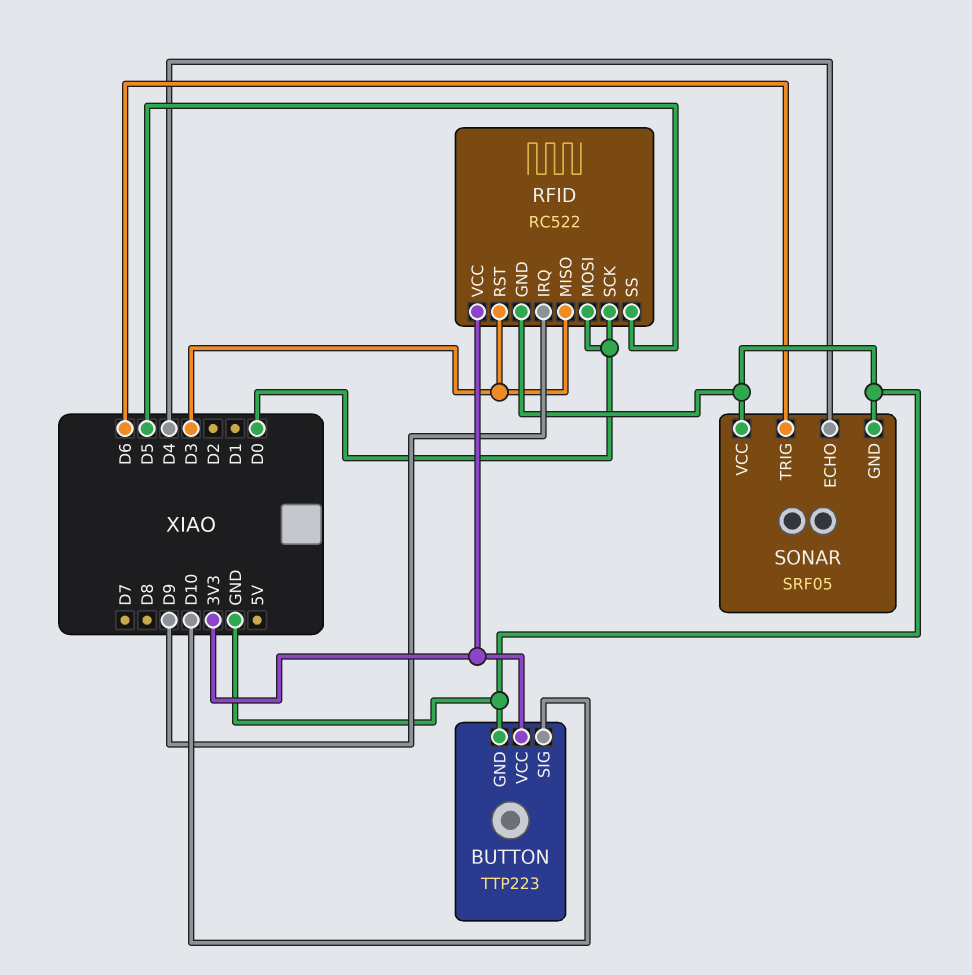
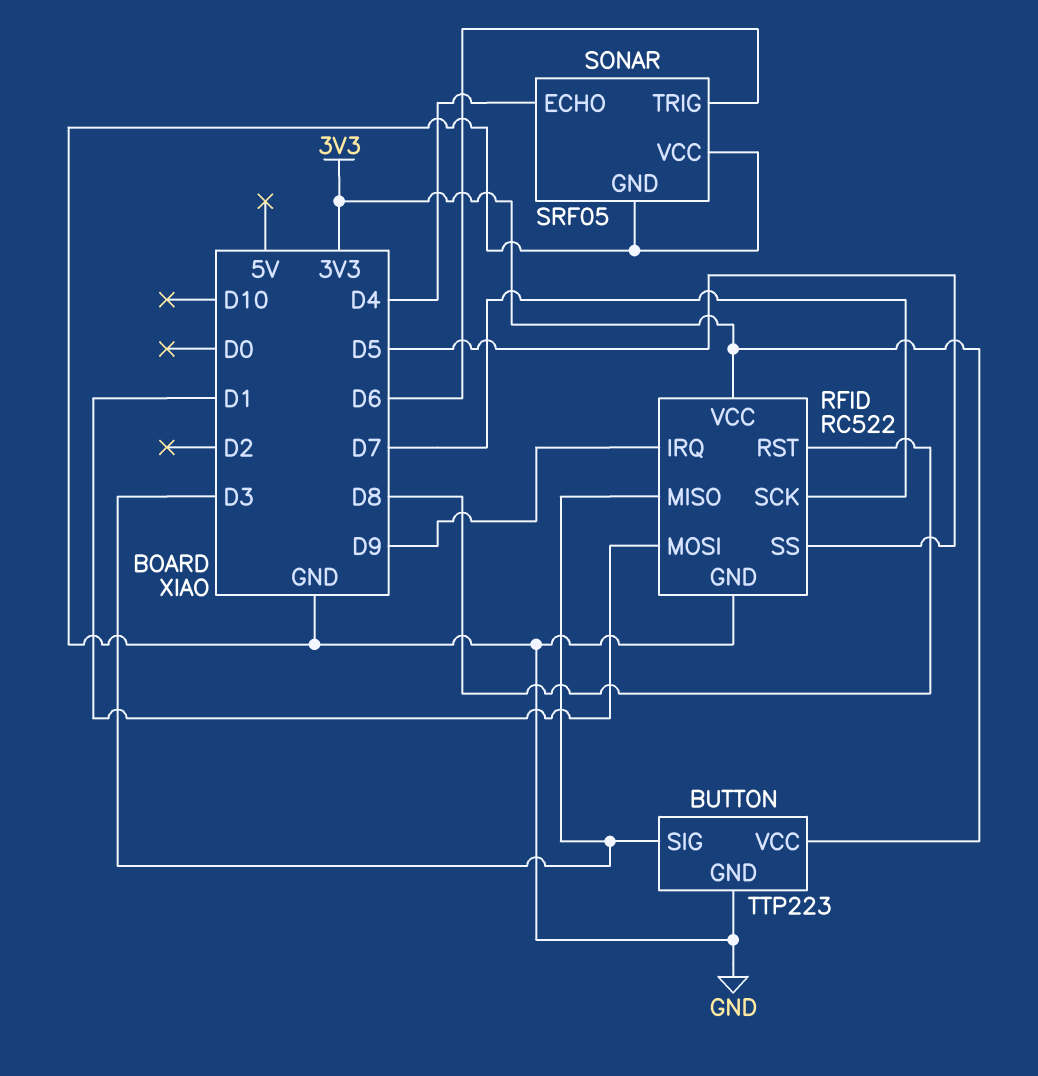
BUTTON pin SIG: D10 -> D3
RFID pin MOSI: D0 -> D1
RFID pin RST: D3 -> D8
RFID pin SCK: D0 -> D7

